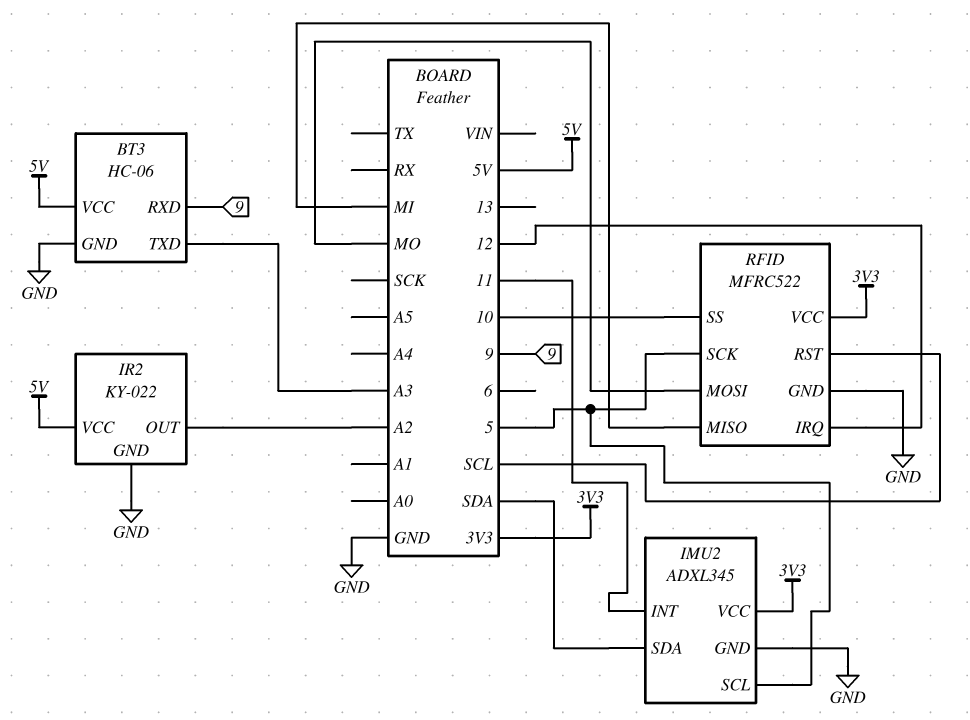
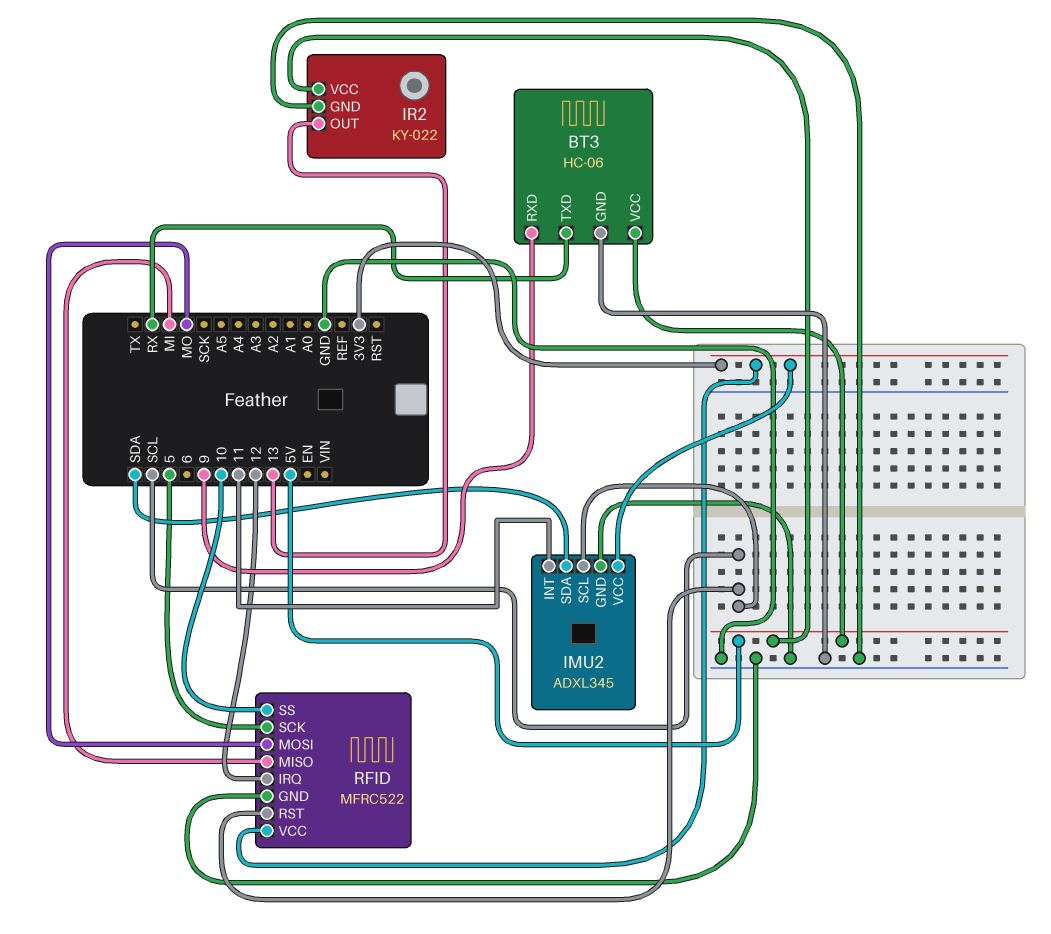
BT3 pin TXD: A3 -> RX
IMU2 pin SCL: 5 -> SCL
IR2 pin OUT: A2 -> 13

